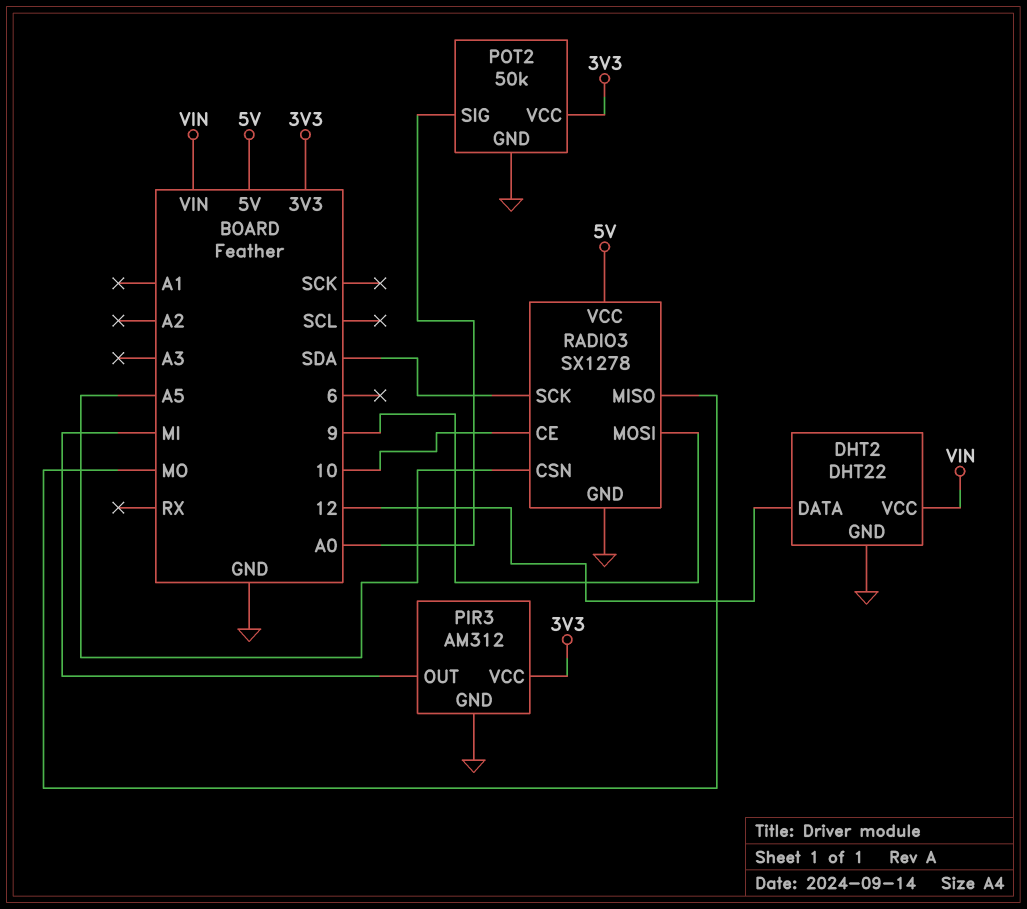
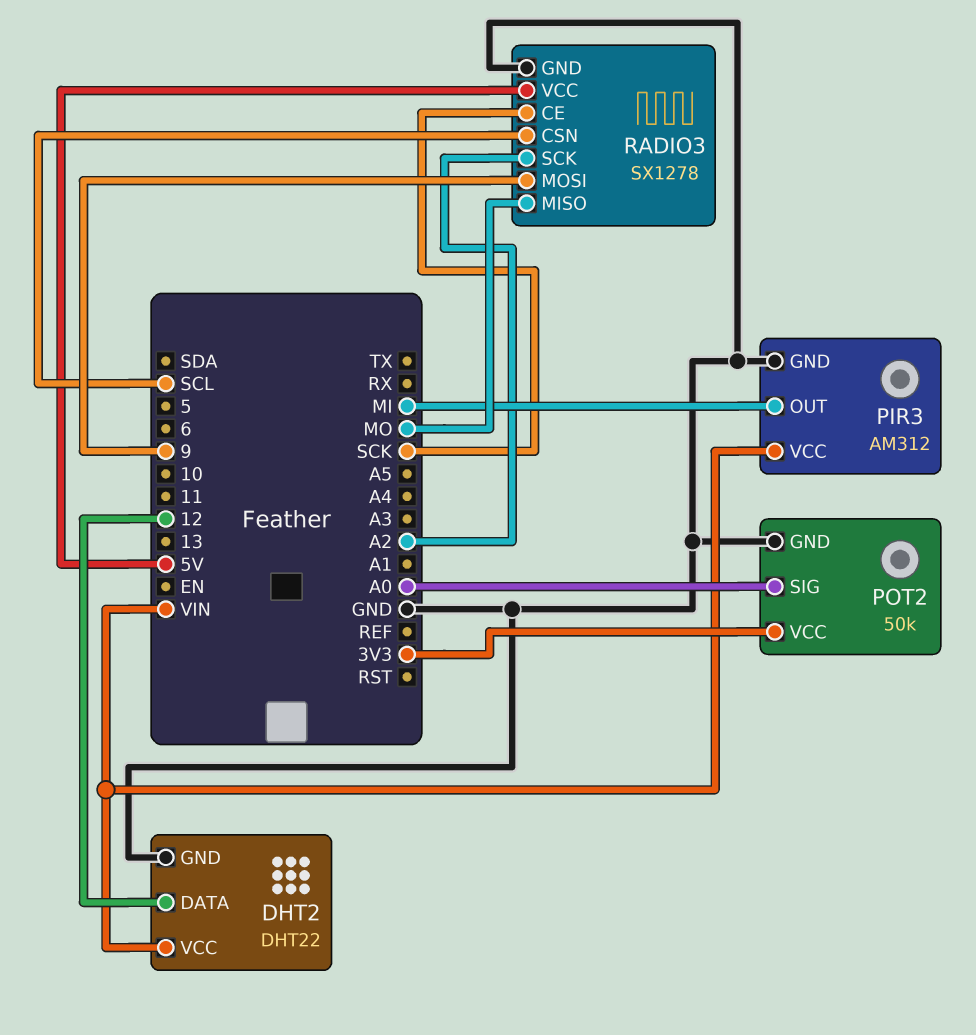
PIR3 pin VCC: 3V3 -> VIN
RADIO3 pin CE: 10 -> SCK
RADIO3 pin CSN: A5 -> SCL
RADIO3 pin SCK: SDA -> A2

